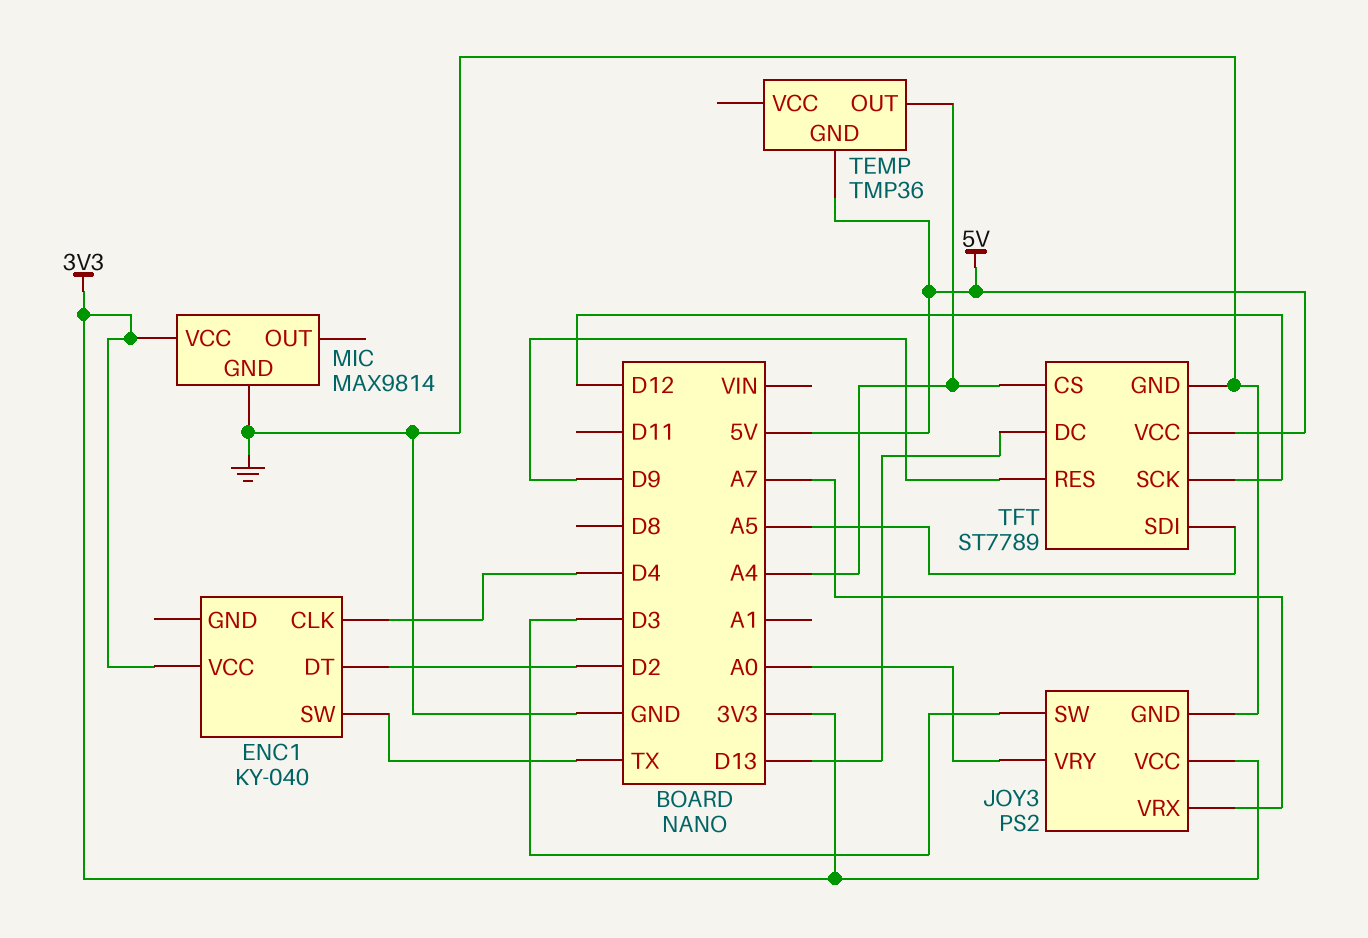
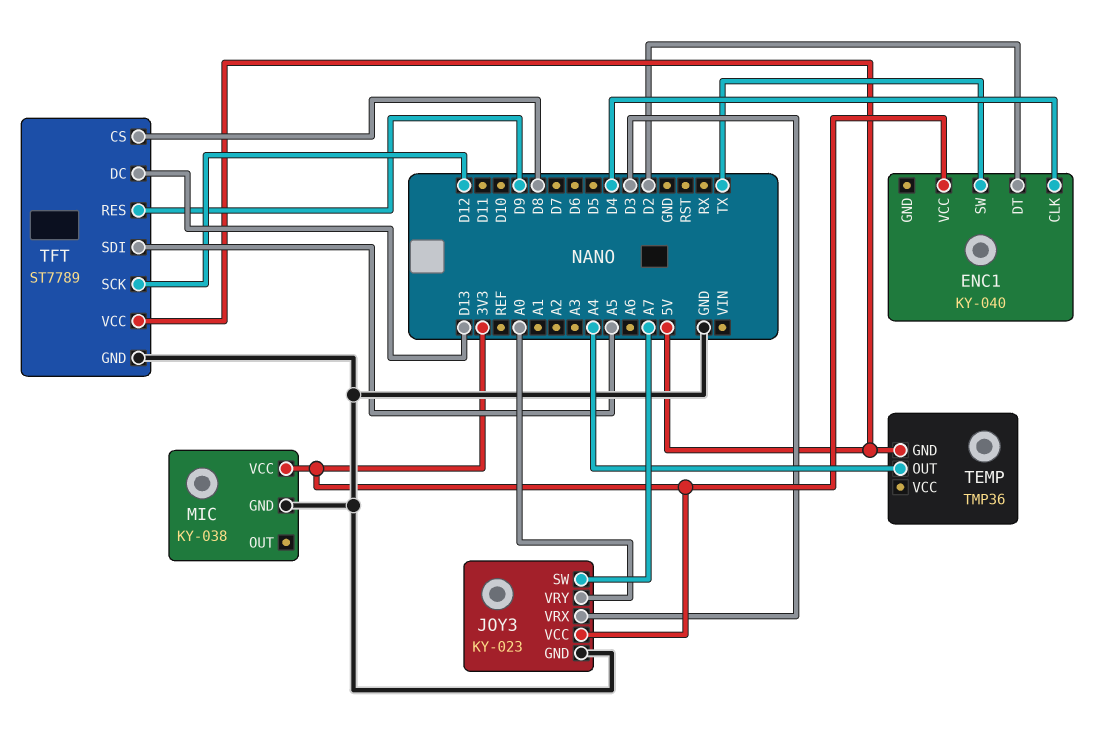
JOY3: PS2 -> KY-023
JOY3 pin SW: D3 -> A7
JOY3 pin VRX: A7 -> D3
MIC: MAX9814 -> KY-038
TFT pin CS: A4 -> D8

